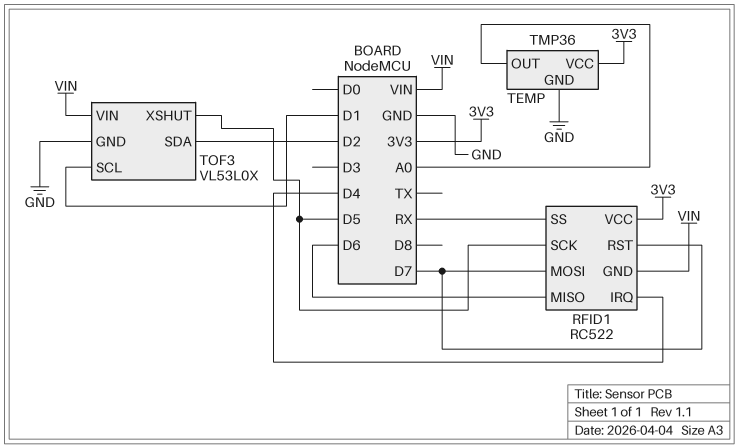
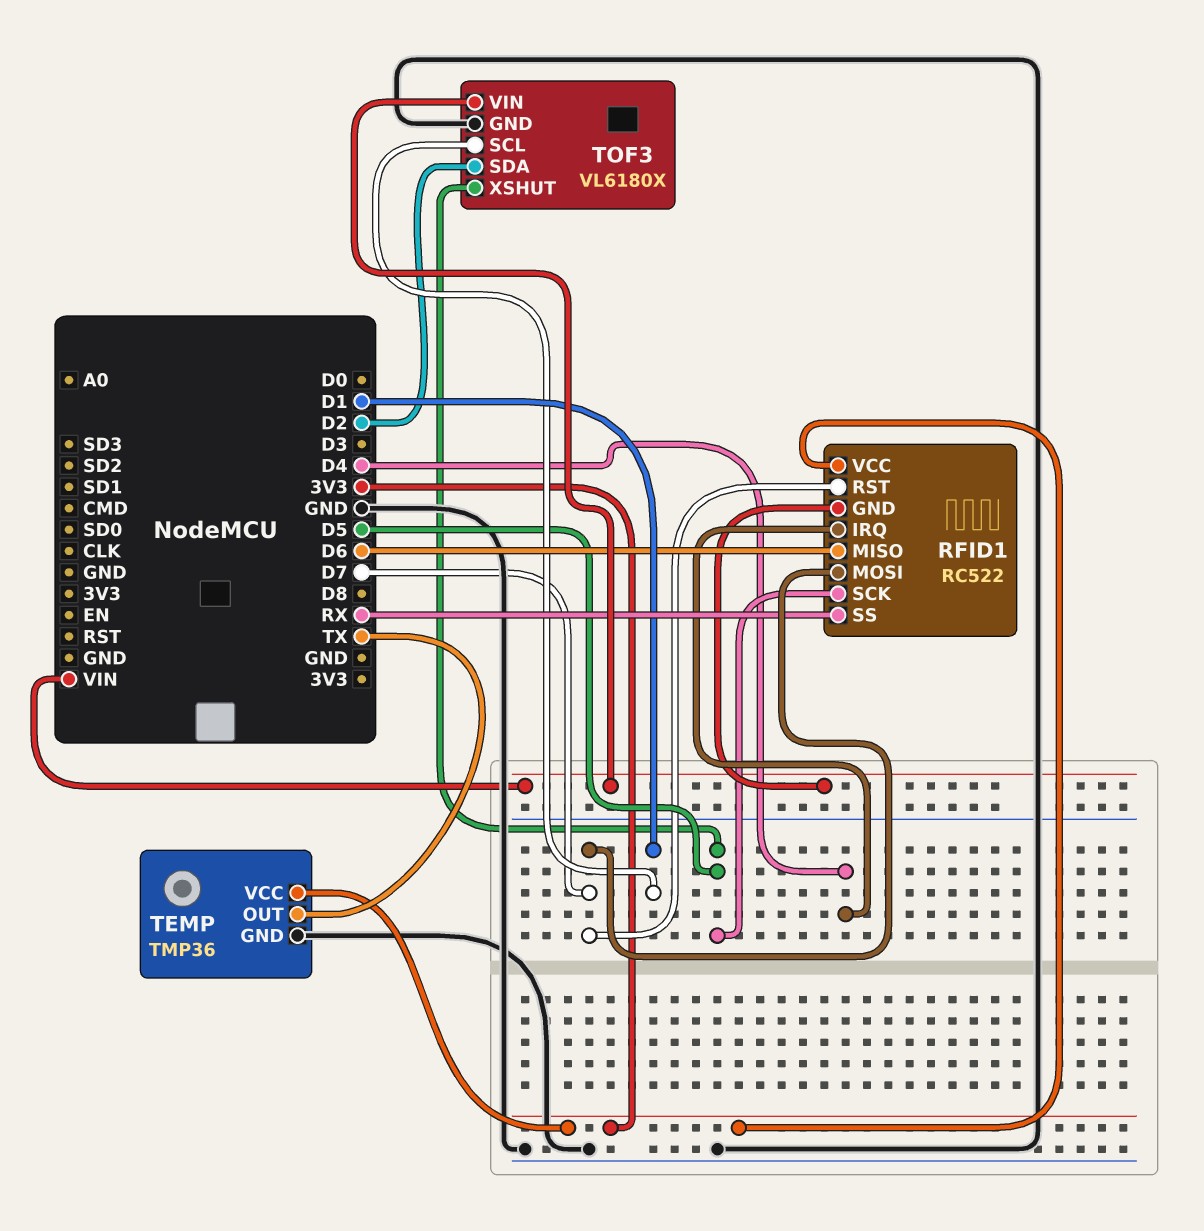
TEMP pin OUT: A0 -> TX
TOF3: VL53L0X -> VL6180X

